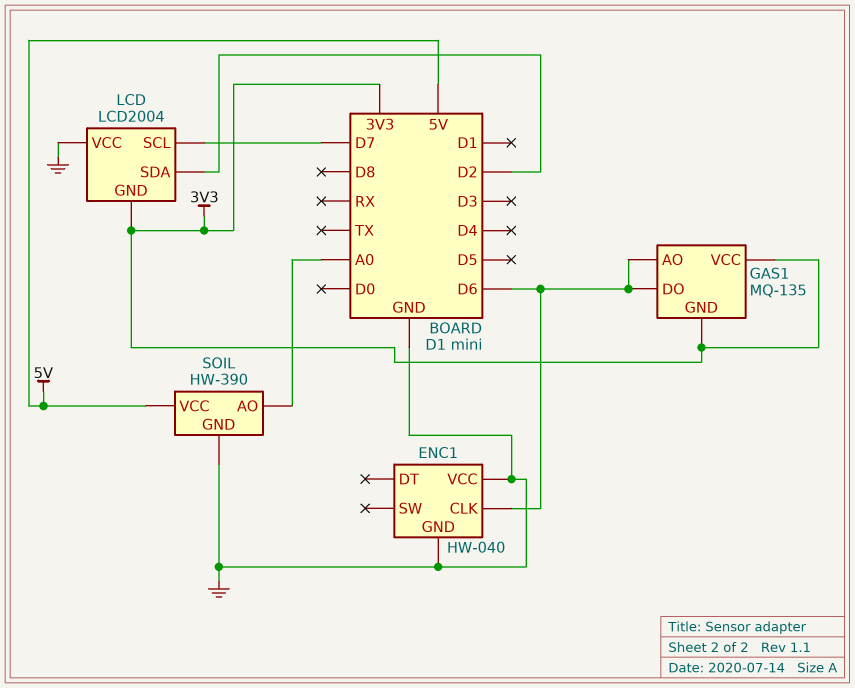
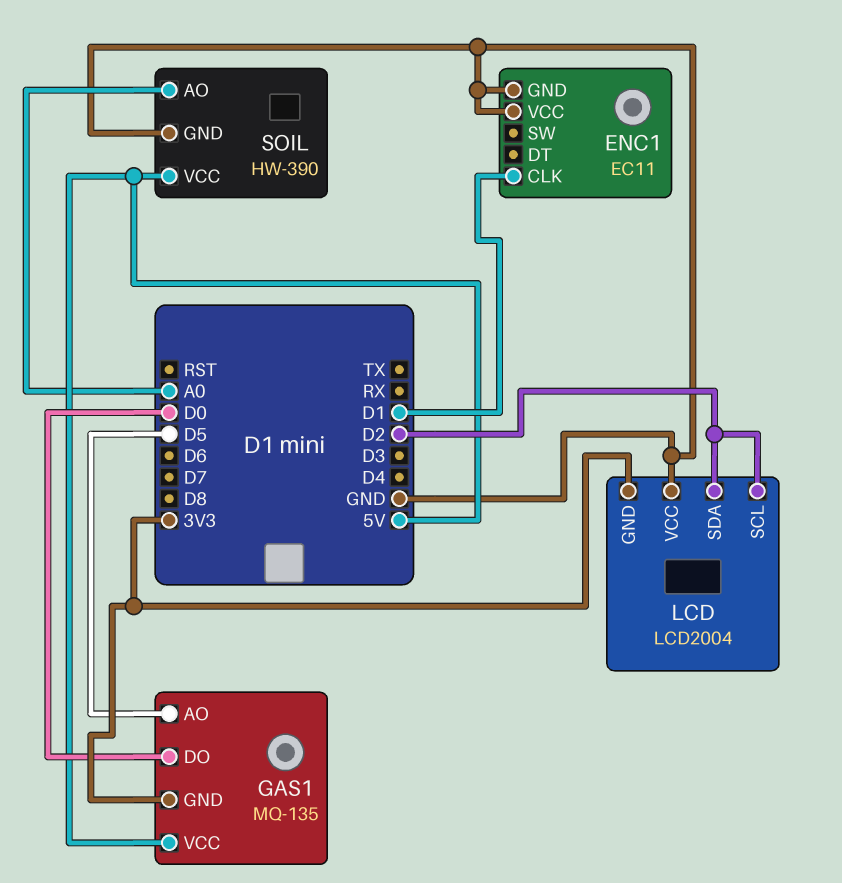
ENC1: HW-040 -> EC11
ENC1 pin CLK: D6 -> D1
GAS1 pin AO: D6 -> D5
GAS1 pin DO: D6 -> D0
GAS1 pin VCC: 3V3 -> 5V
LCD pin SCL: D7 -> D2

